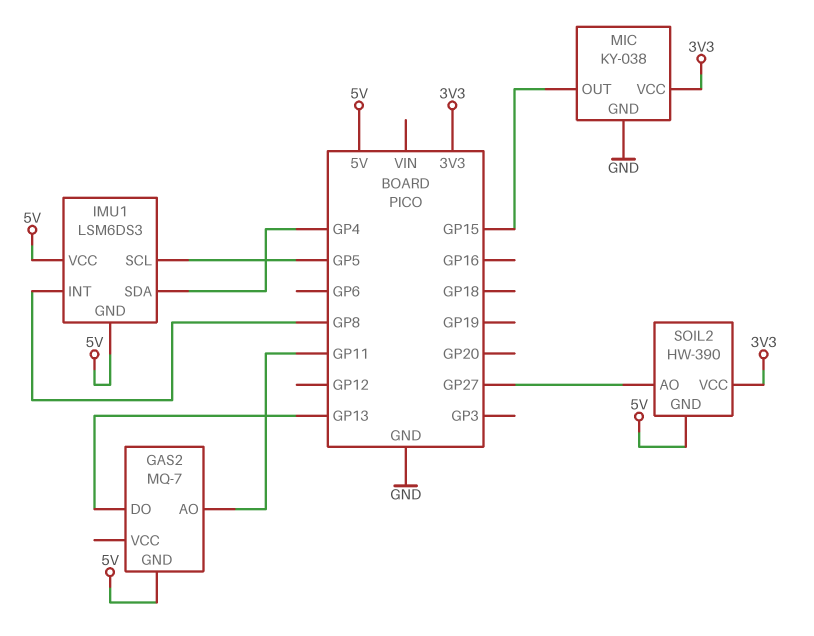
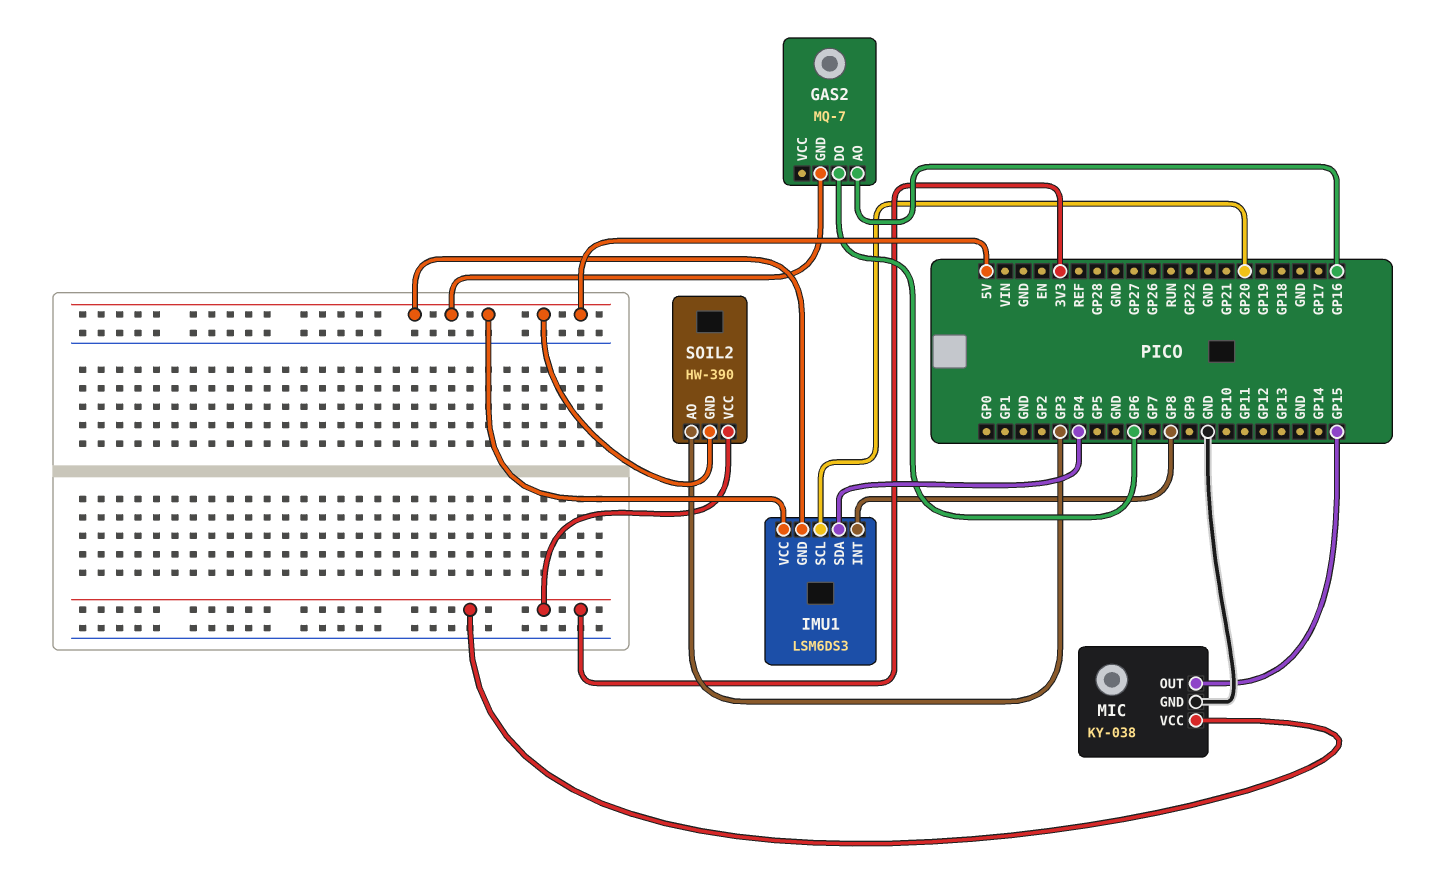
GAS2 pin AO: GP11 -> GP16
GAS2 pin DO: GP13 -> GP6
IMU1 pin SCL: GP5 -> GP20
SOIL2 pin AO: GP27 -> GP3

